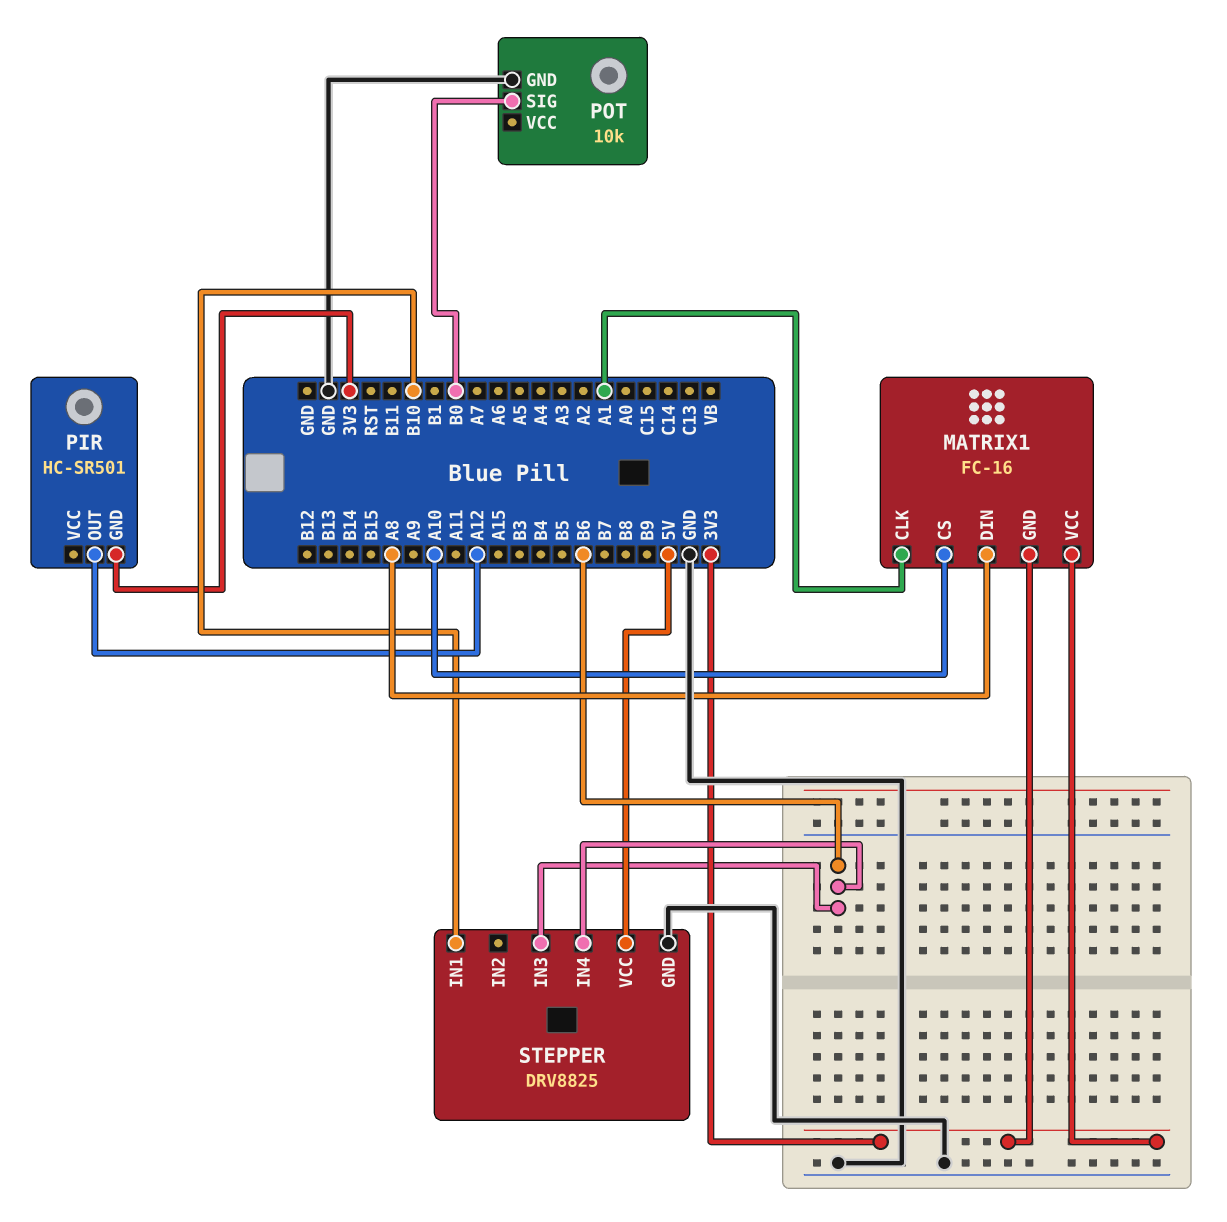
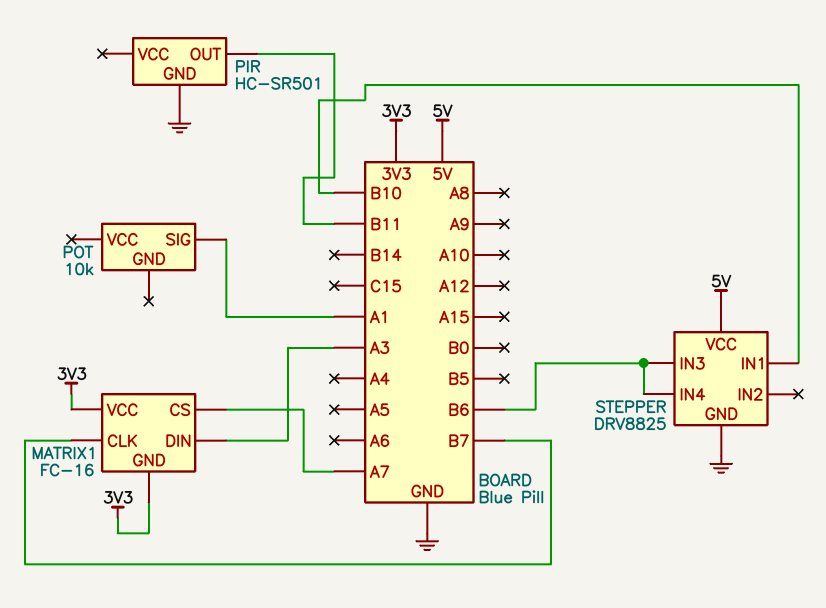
MATRIX1 pin CLK: A1 -> B7
MATRIX1 pin CS: A10 -> A7
MATRIX1 pin DIN: A8 -> A3
PIR pin GND: 3V3 -> GND
PIR pin OUT: A12 -> B11
POT pin GND: GND -> none
POT pin SIG: B0 -> A1

